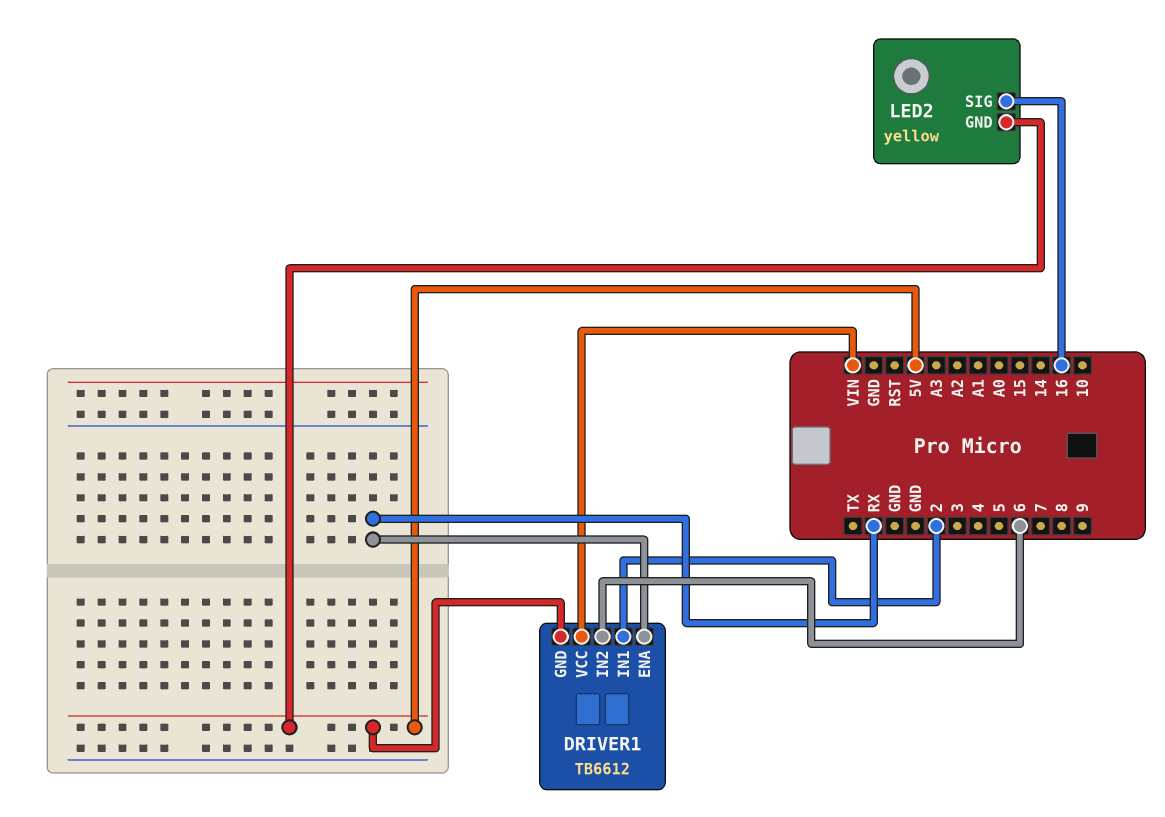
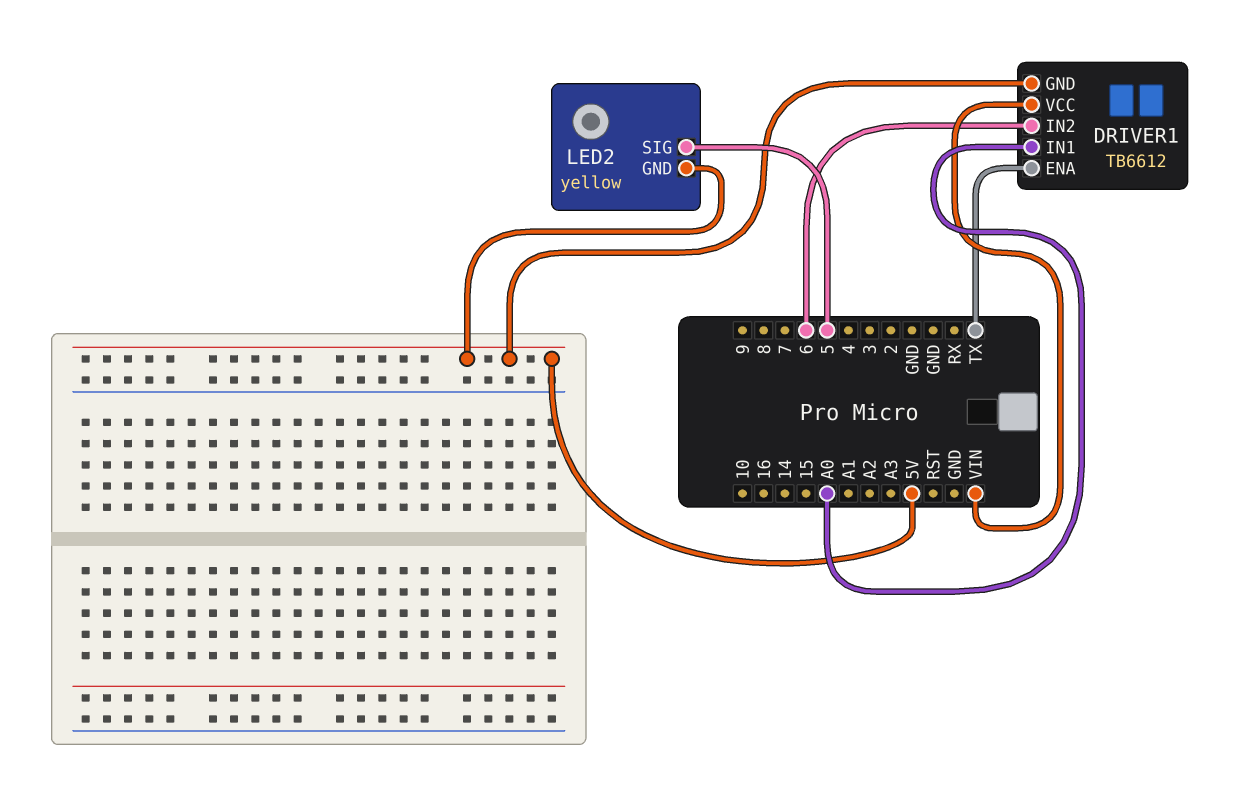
DRIVER1 pin ENA: RX -> TX
DRIVER1 pin IN1: 2 -> A0
LED2 pin SIG: 16 -> 5

